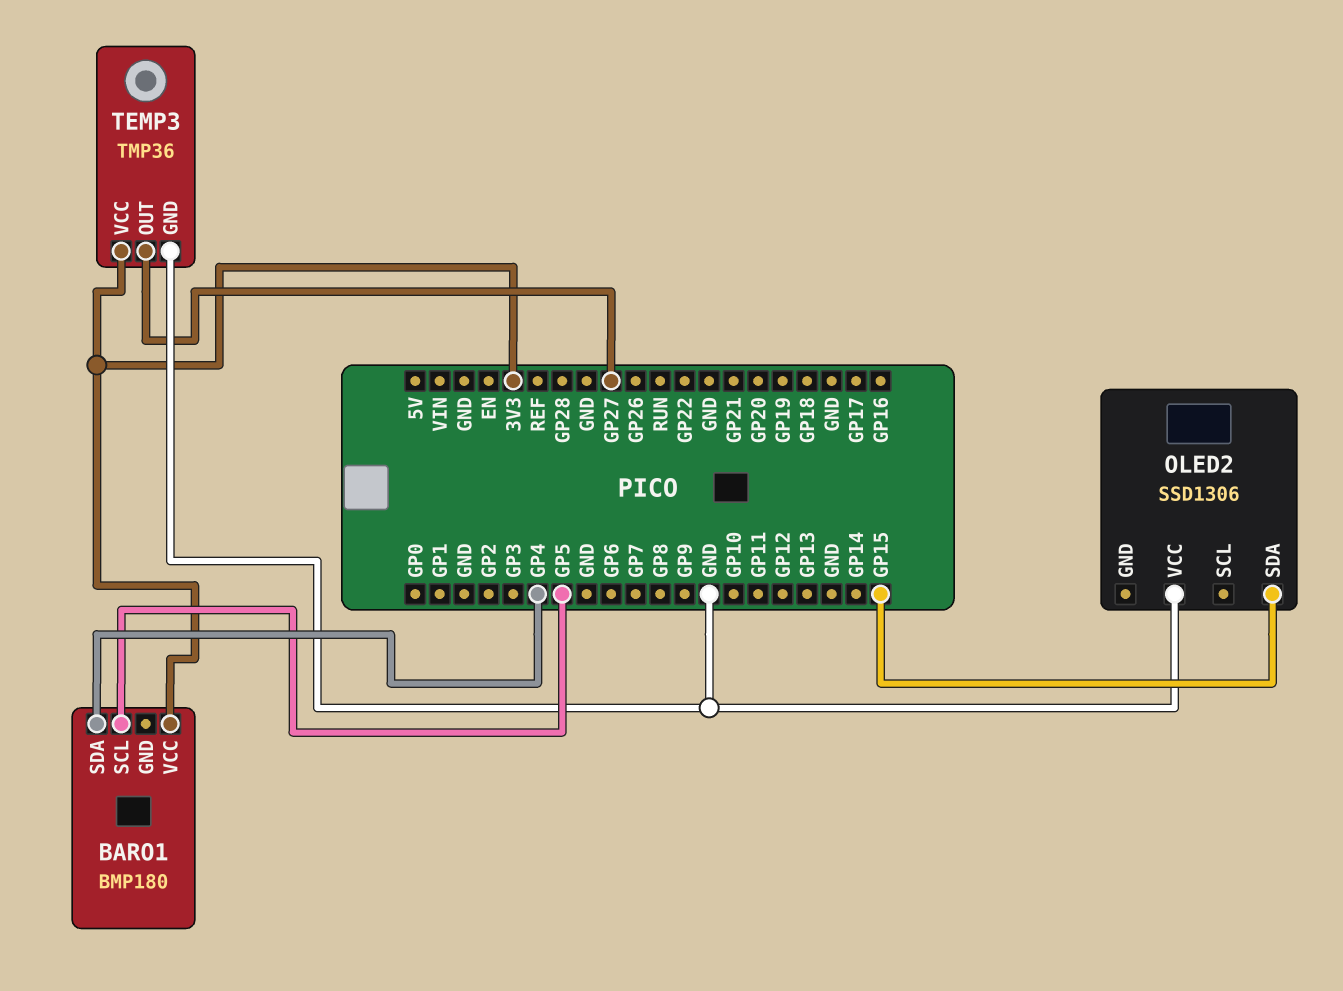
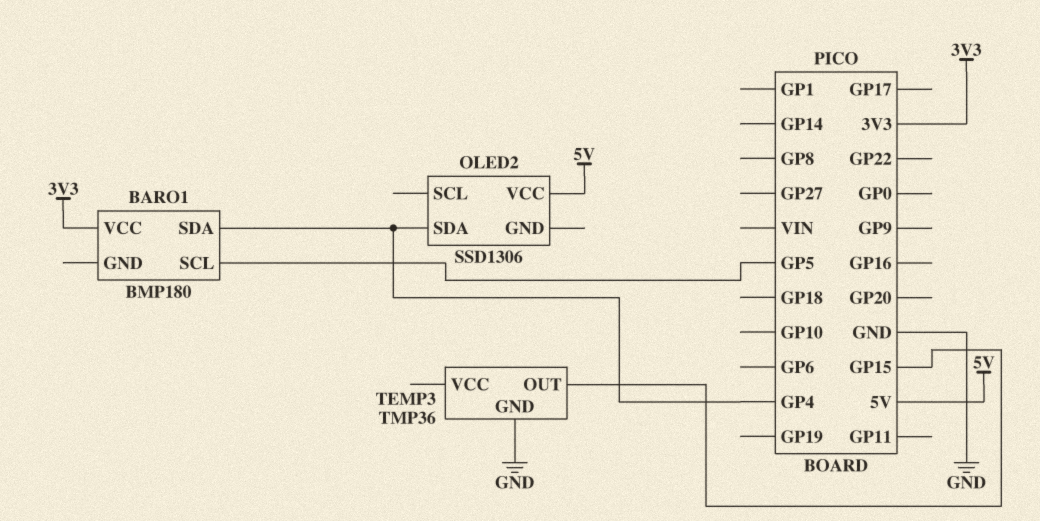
OLED2 pin SDA: GP15 -> GP4
OLED2 pin VCC: GND -> 5V
TEMP3 pin OUT: GP27 -> GP15
TEMP3 pin VCC: 3V3 -> none

